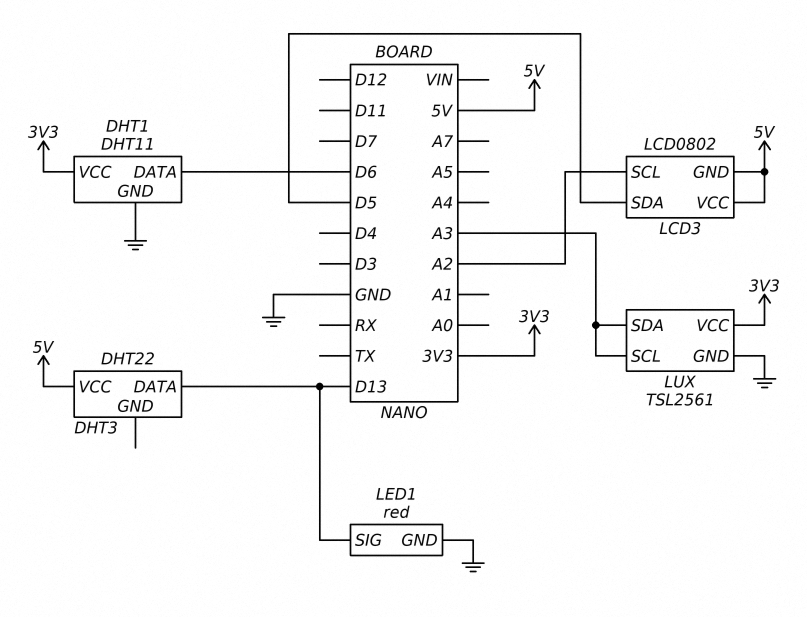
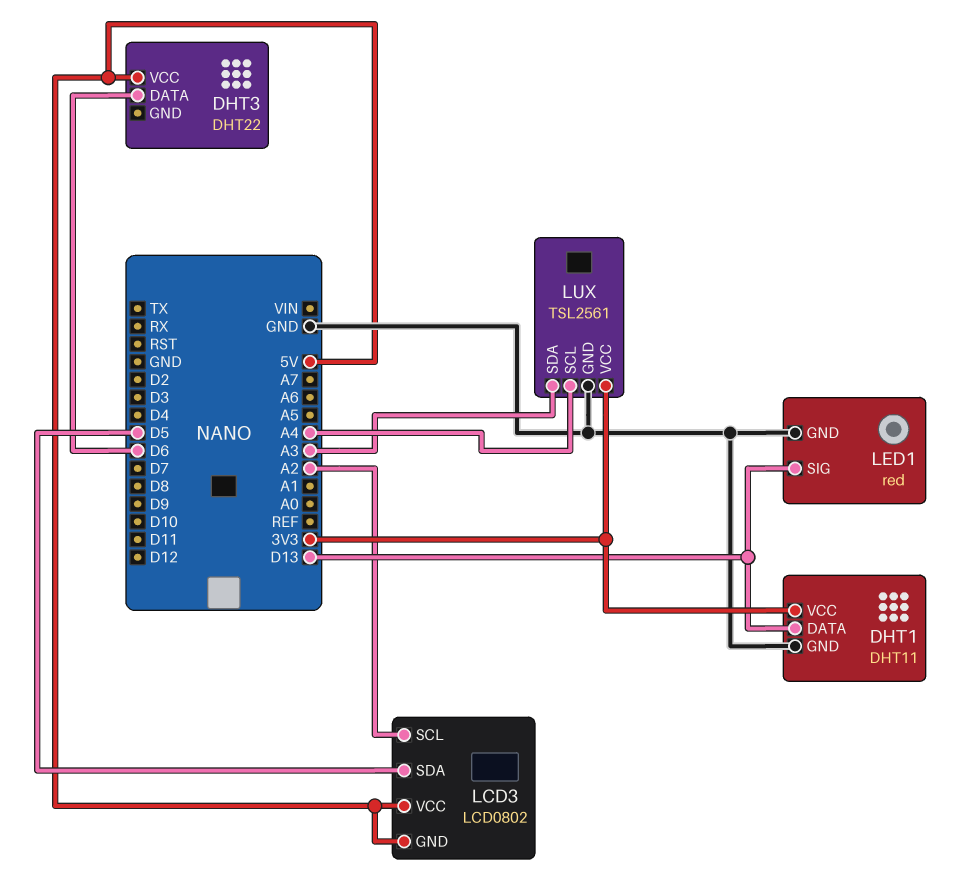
DHT1 pin DATA: D6 -> D13
DHT3 pin DATA: D13 -> D6
LUX pin SCL: A3 -> A4

